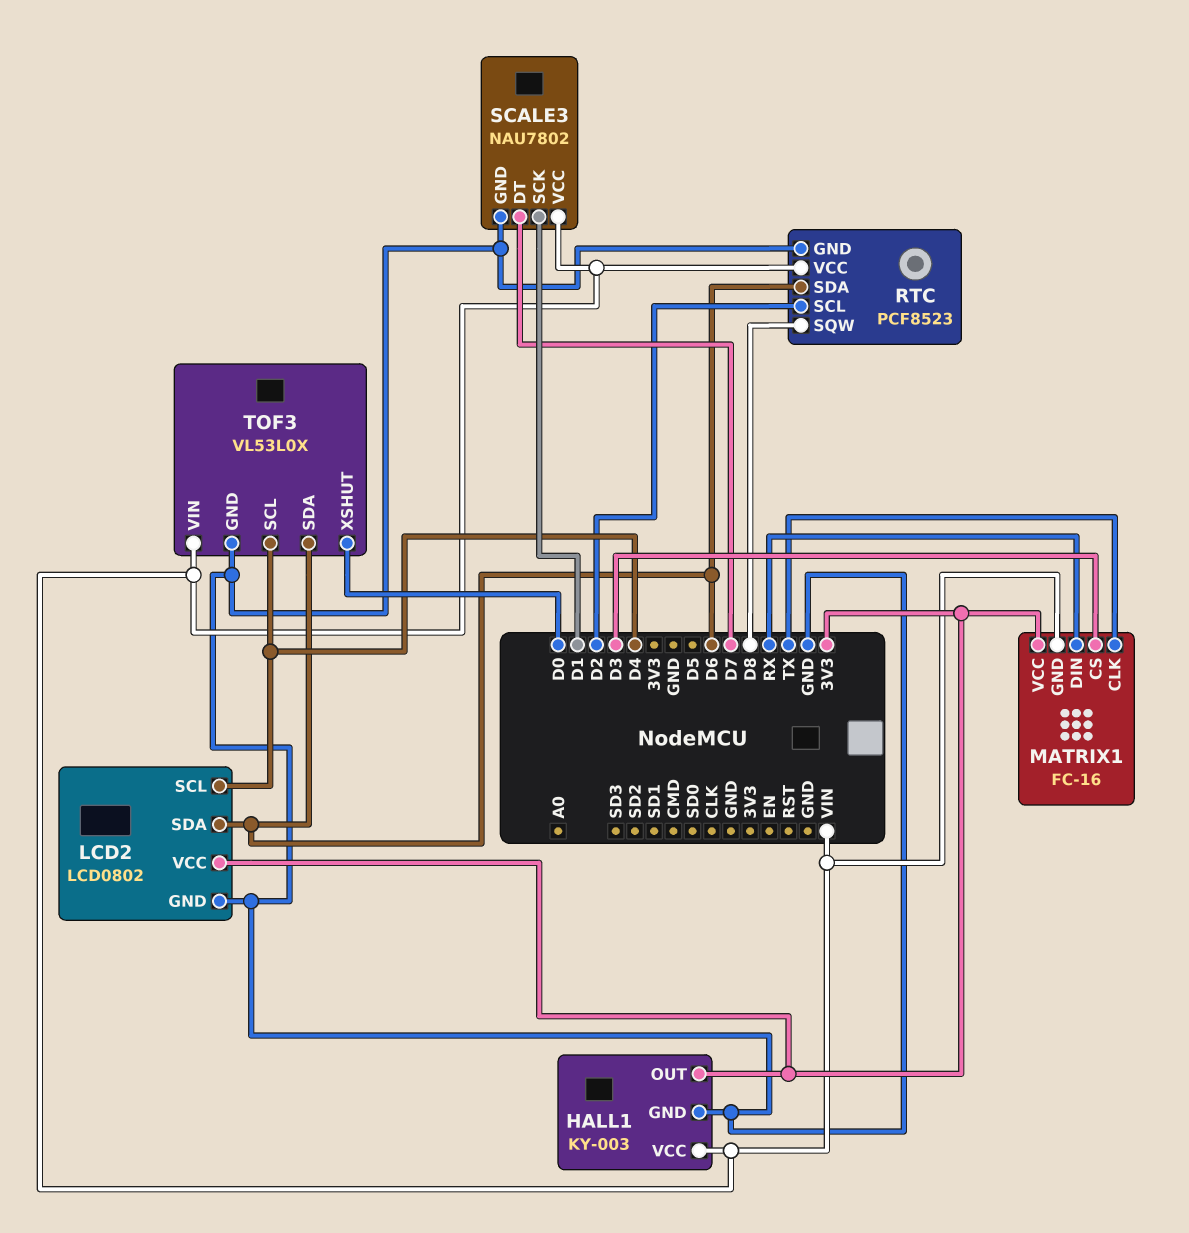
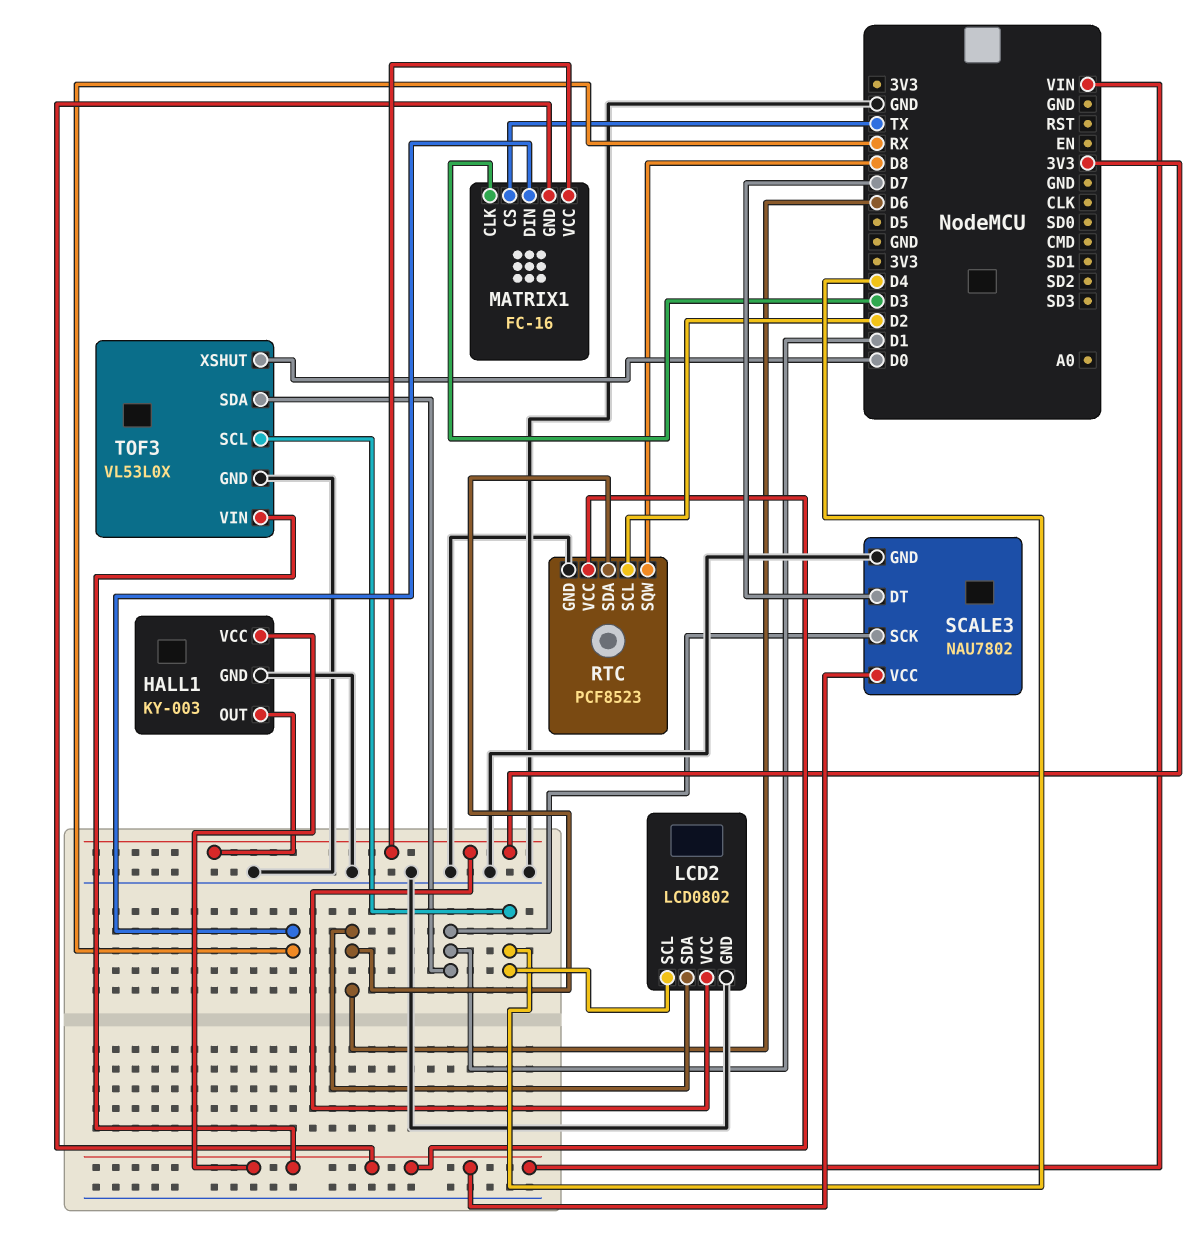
MATRIX1 pin CLK: TX -> D3
MATRIX1 pin CS: D3 -> TX
TOF3 pin SDA: D6 -> D1

